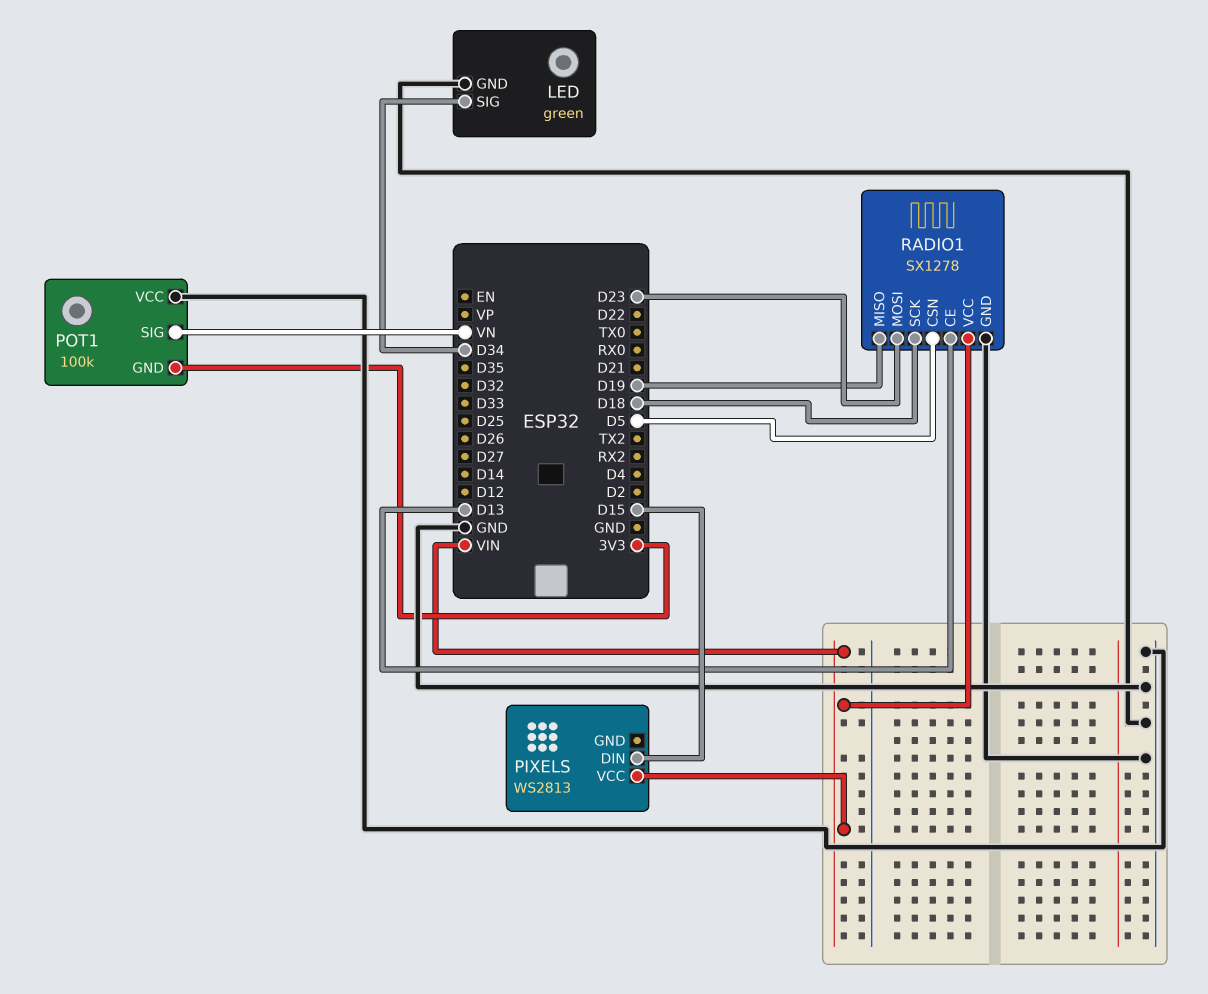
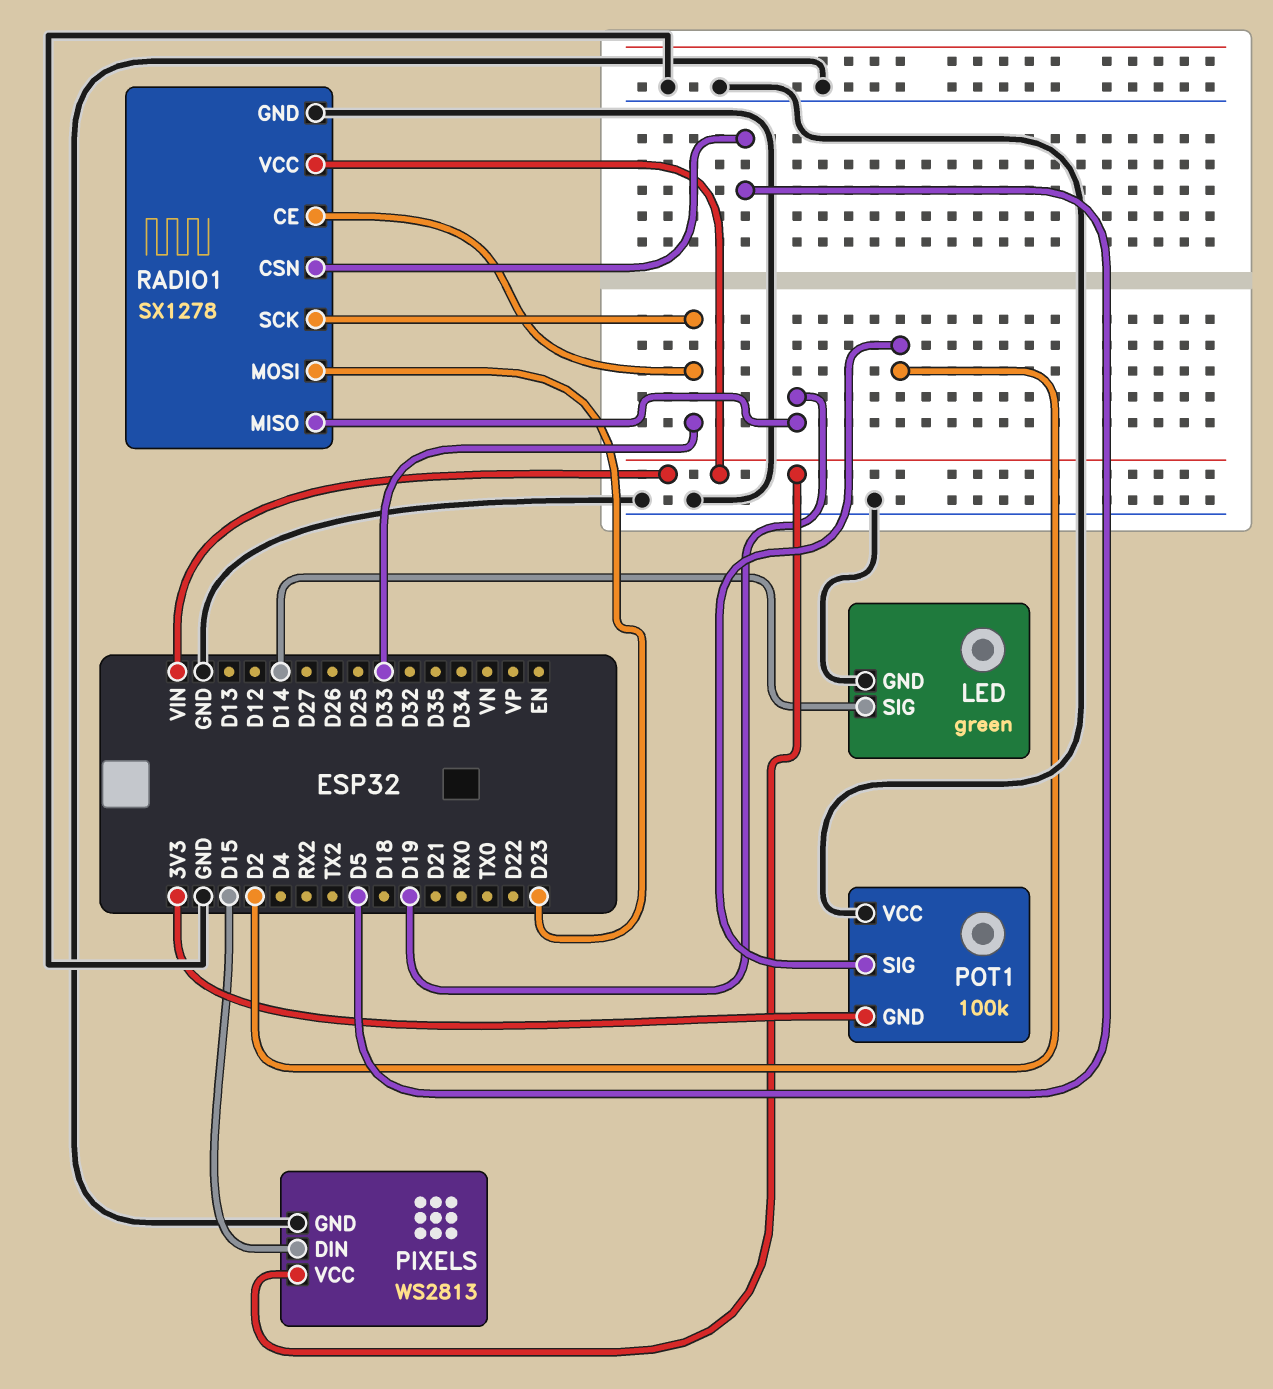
LED pin SIG: D34 -> D14
PIXELS pin GND: none -> GND
POT1 pin SIG: VN -> D2
RADIO1 pin CE: D13 -> D33
RADIO1 pin SCK: D18 -> D33

